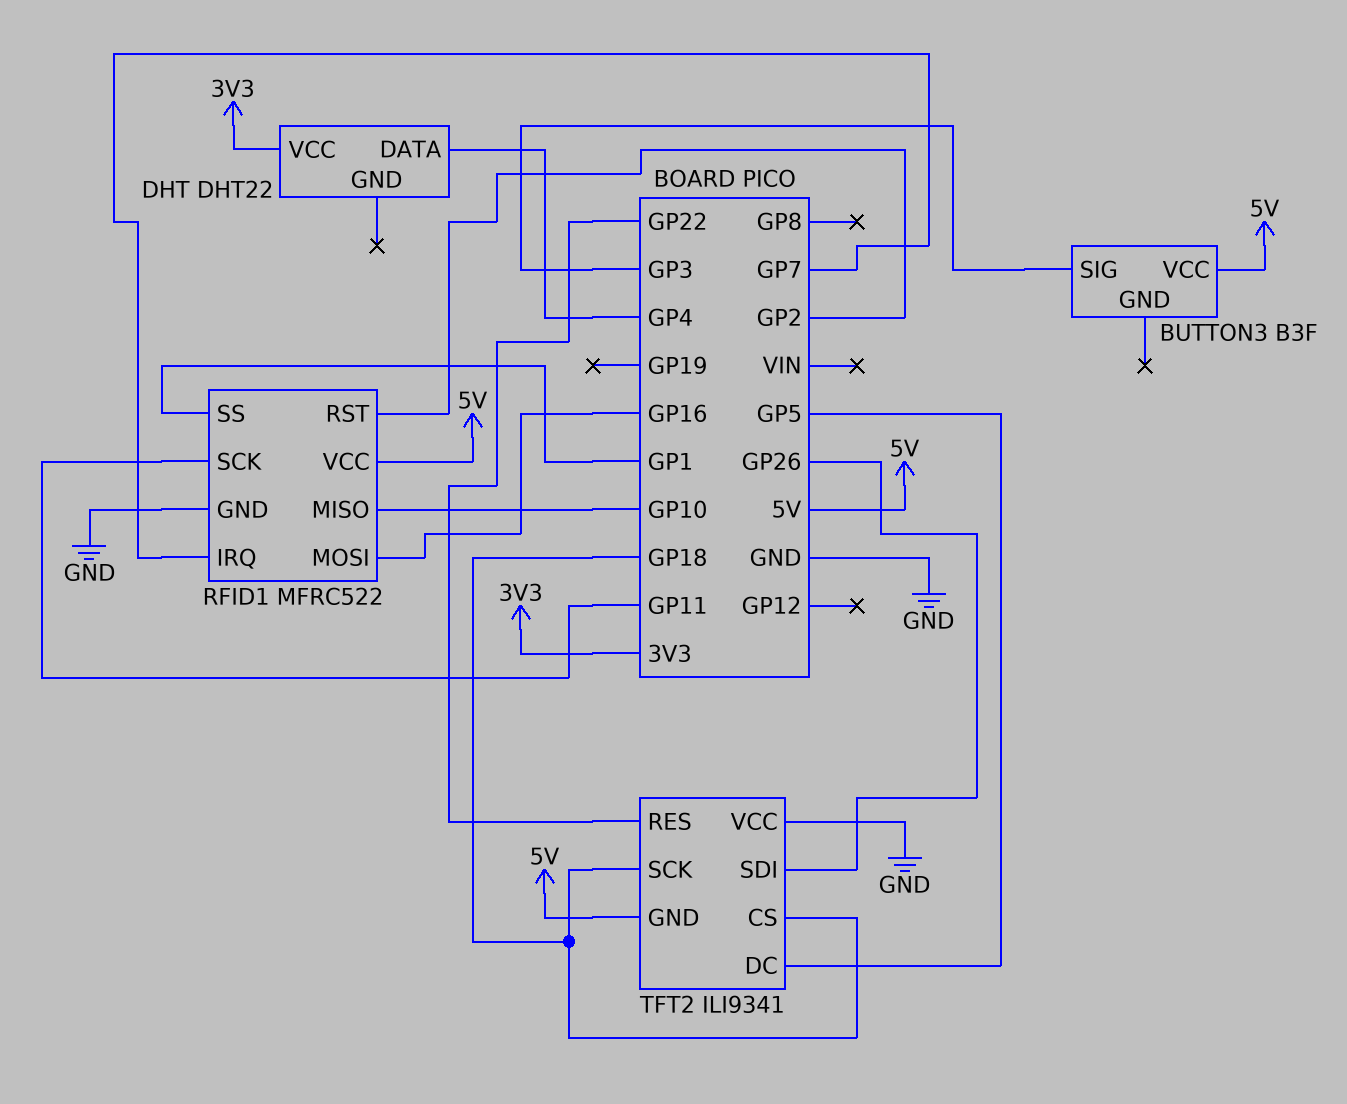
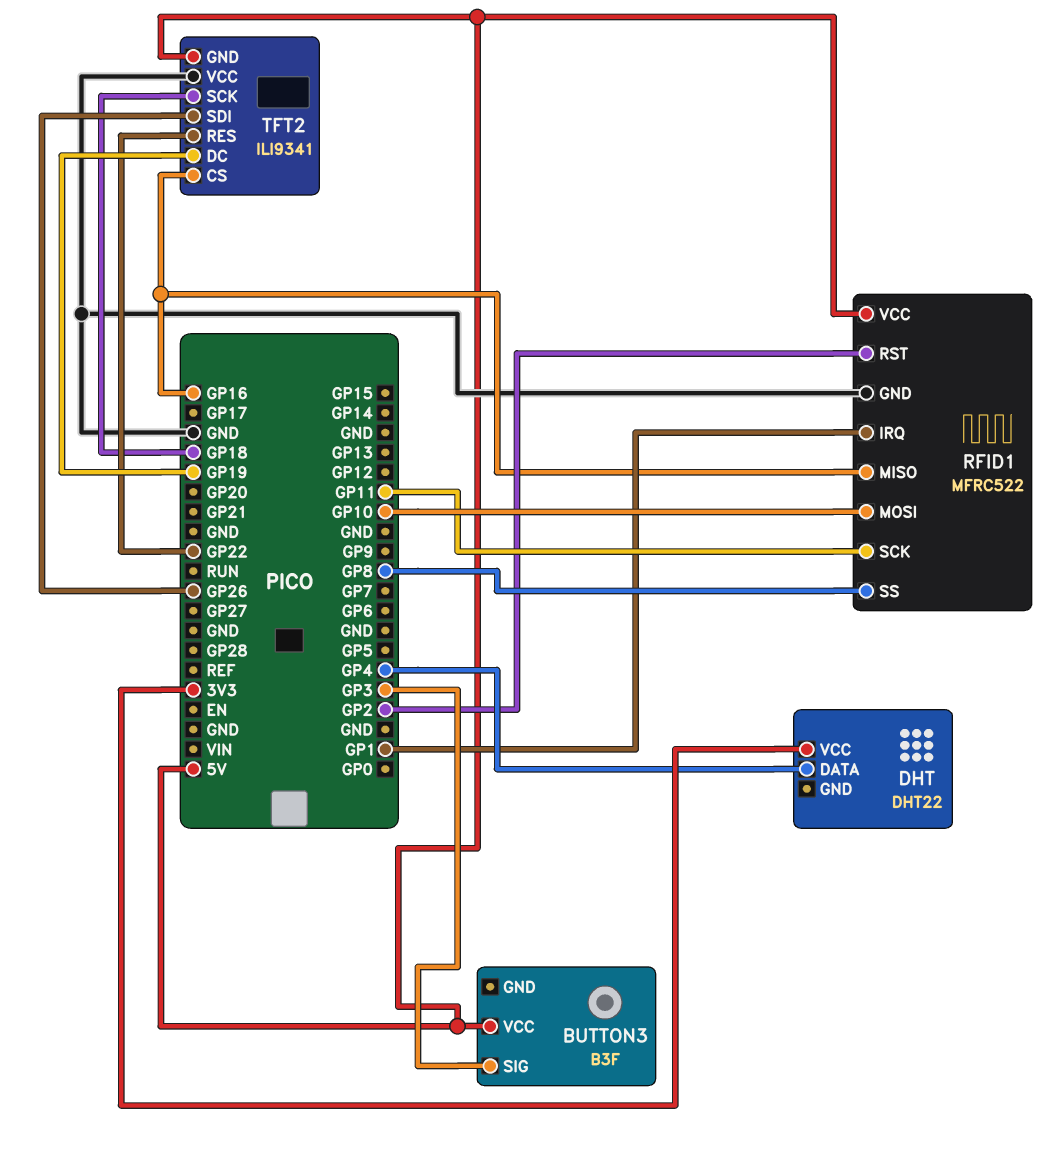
RFID1 pin IRQ: GP7 -> GP1
RFID1 pin MISO: GP10 -> GP16
RFID1 pin MOSI: GP16 -> GP10
RFID1 pin SS: GP1 -> GP8
TFT2 pin CS: GP18 -> GP16
TFT2 pin DC: GP5 -> GP19

